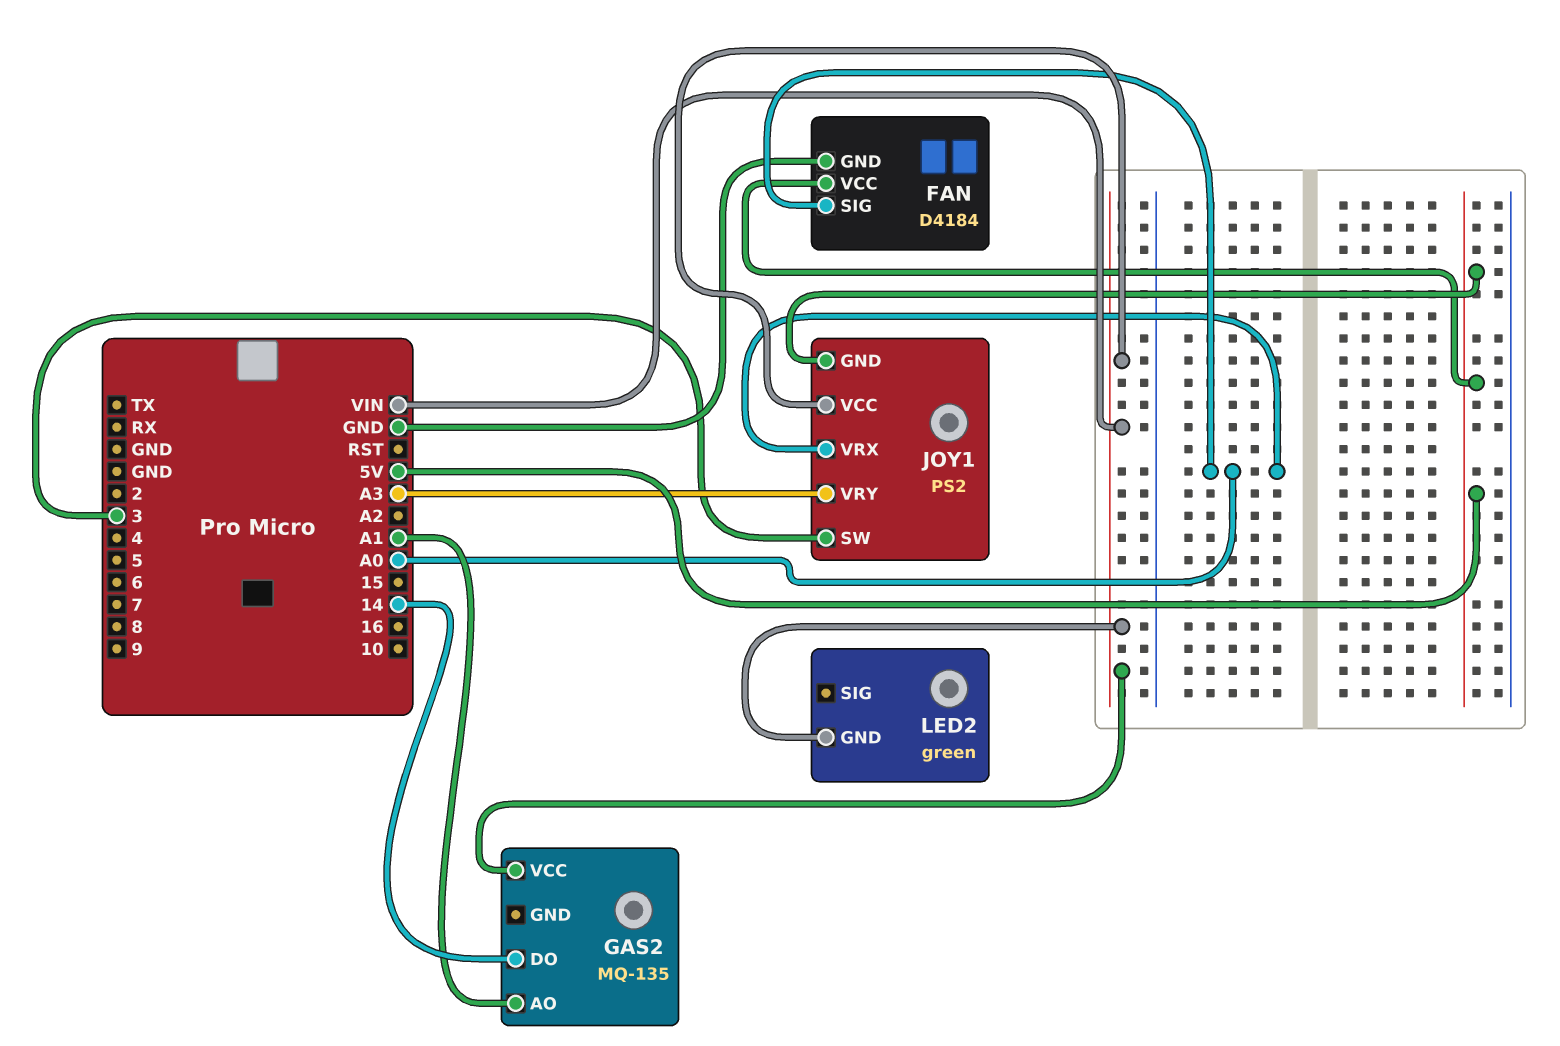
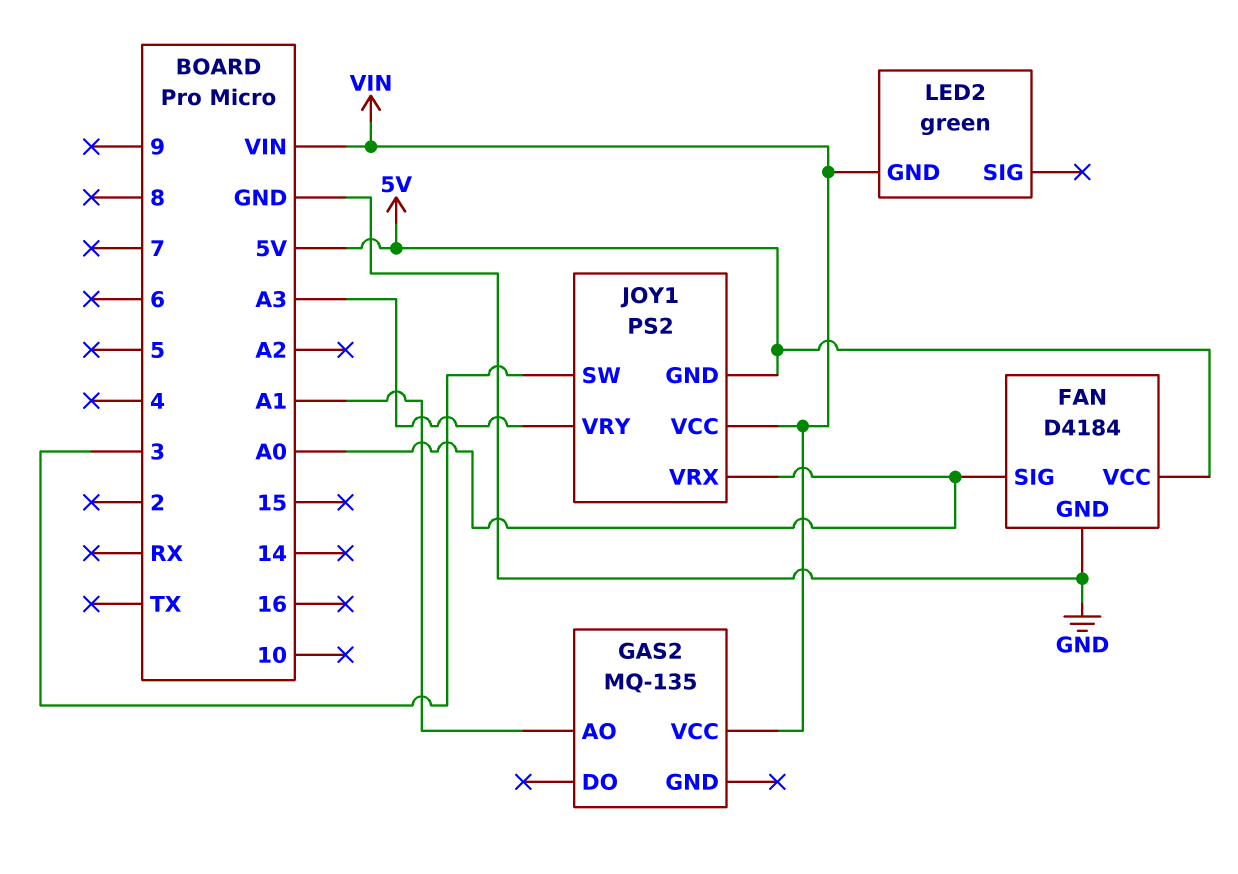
GAS2 pin DO: 14 -> none

